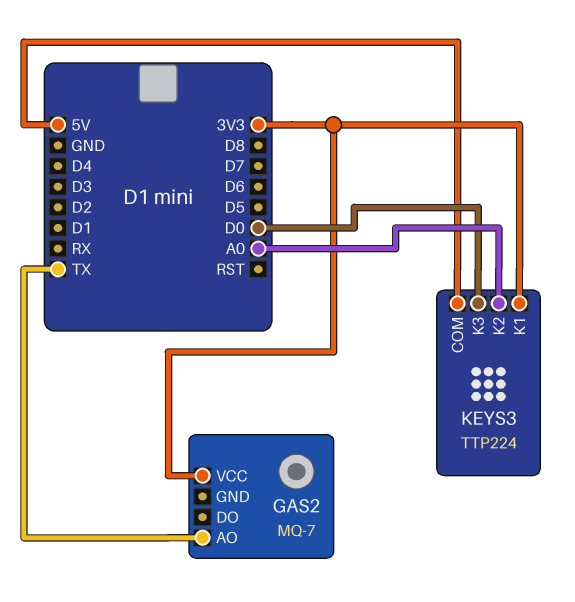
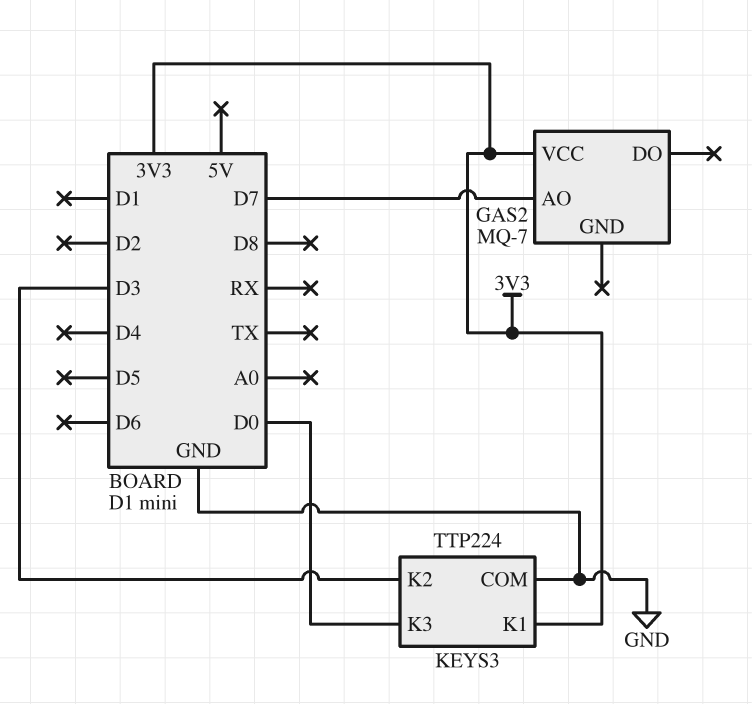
GAS2 pin AO: TX -> D7
KEYS3 pin COM: 5V -> GND
KEYS3 pin K2: A0 -> D3

